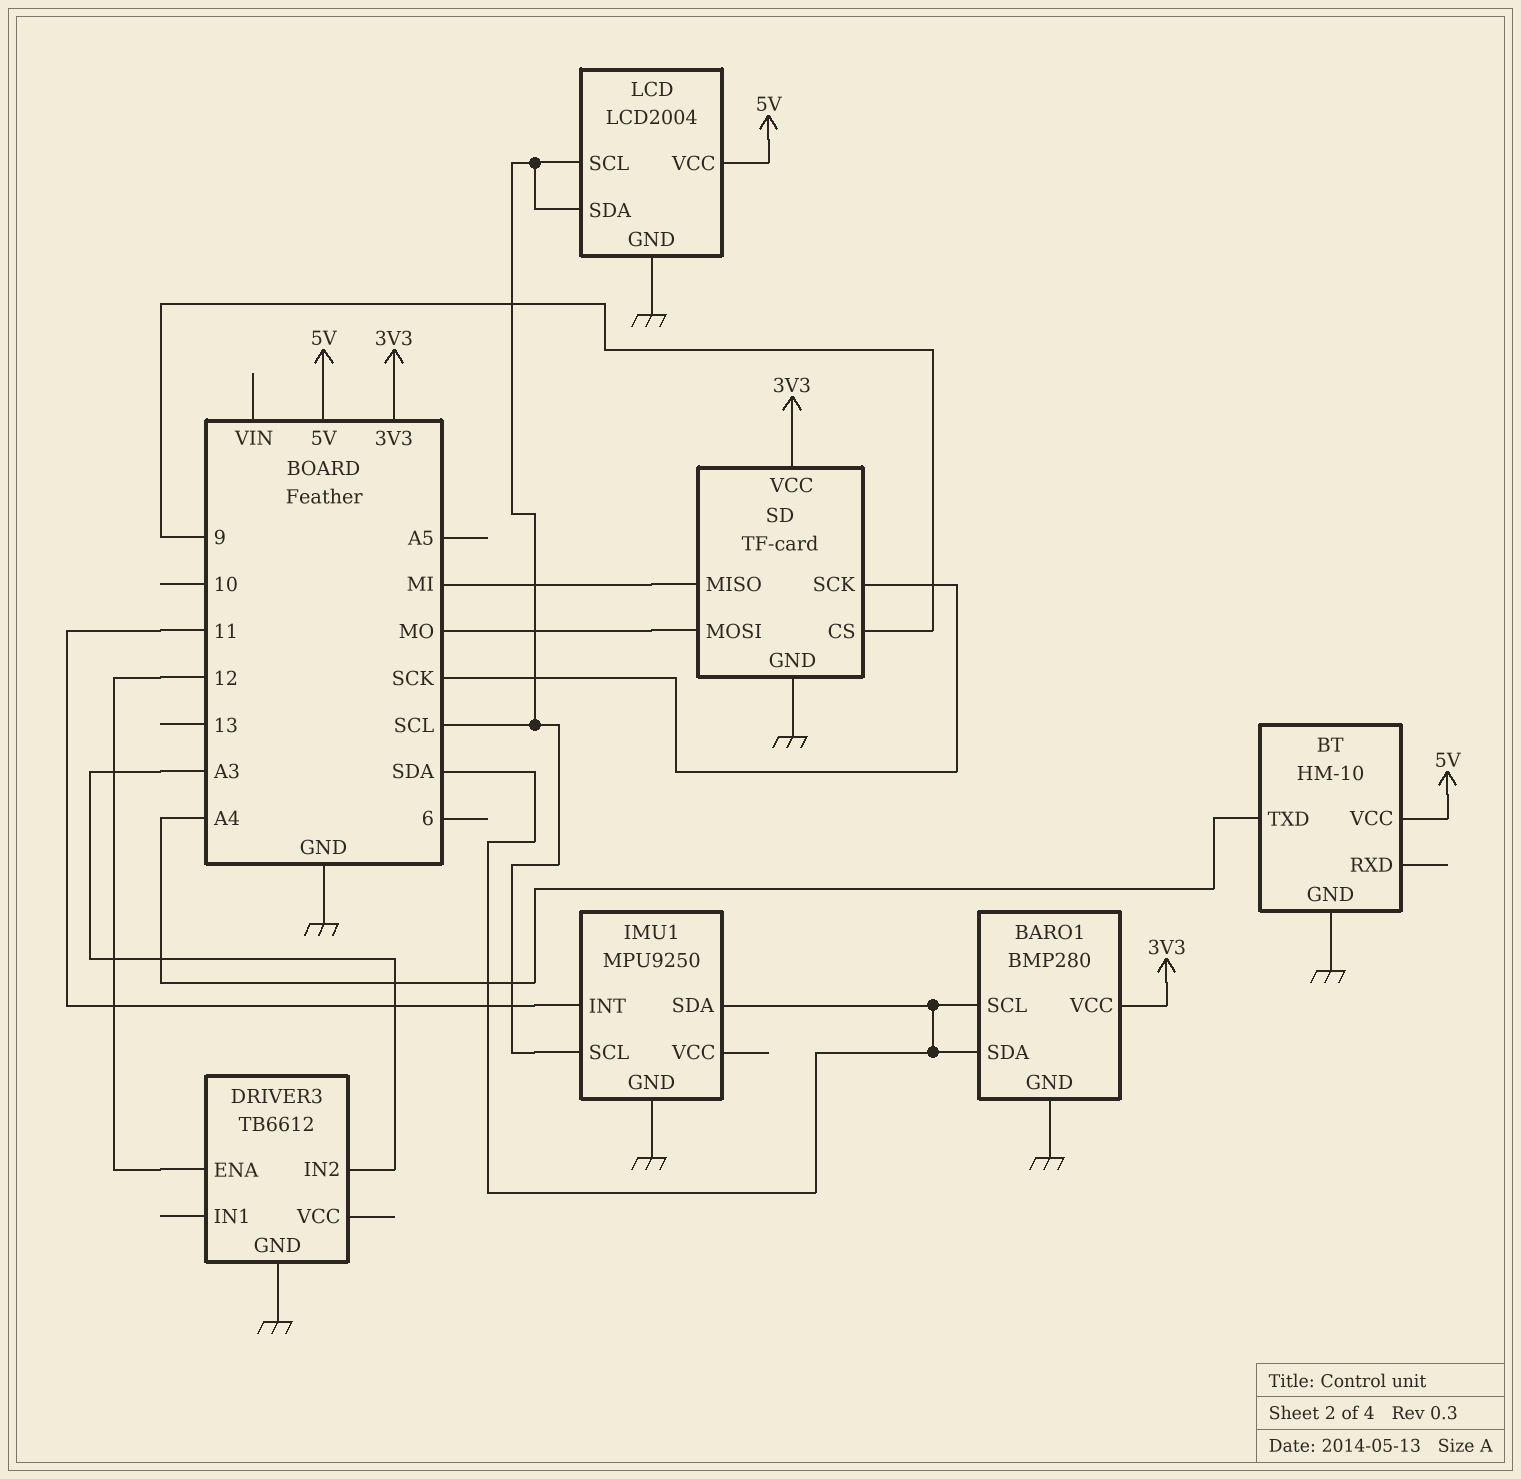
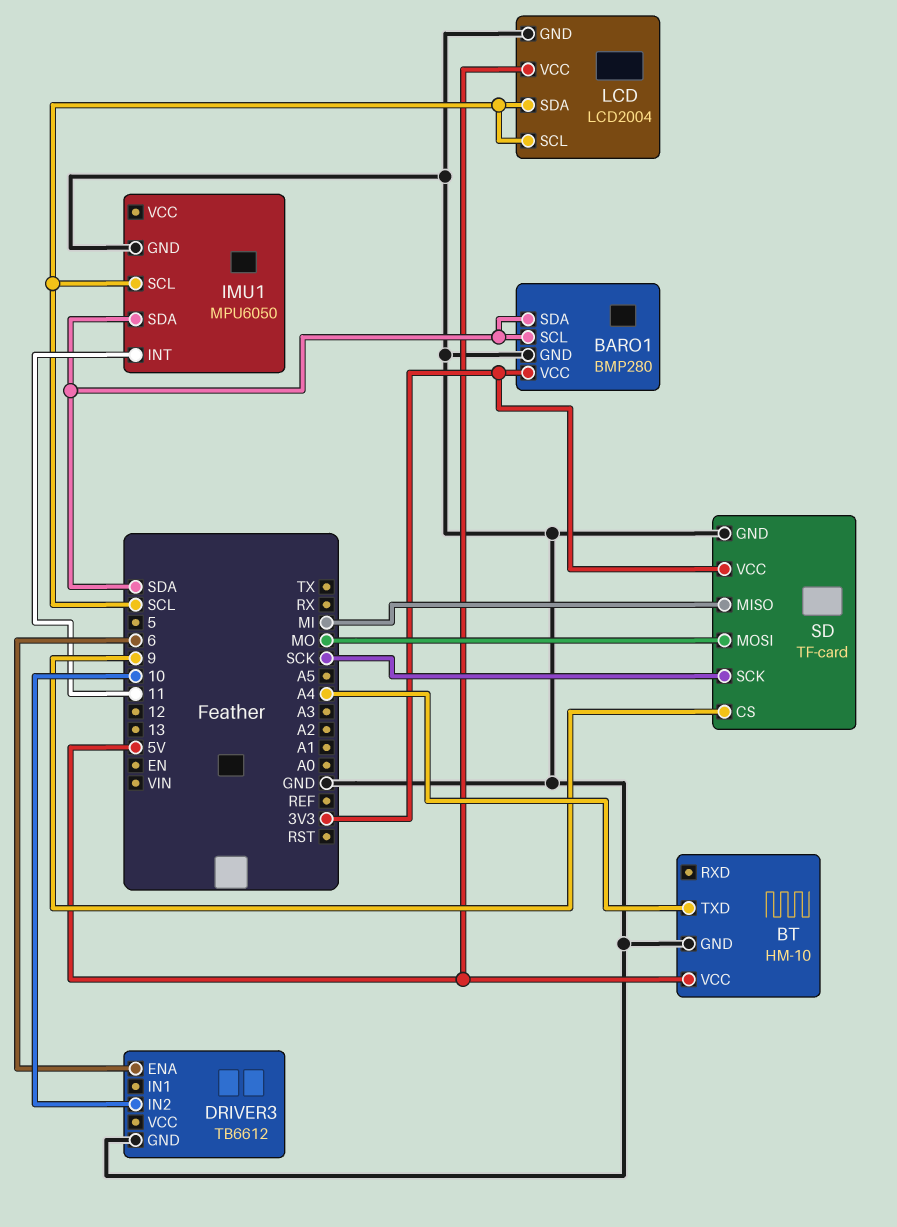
DRIVER3 pin ENA: 12 -> 6
DRIVER3 pin IN2: A3 -> 10
IMU1: MPU9250 -> MPU6050

